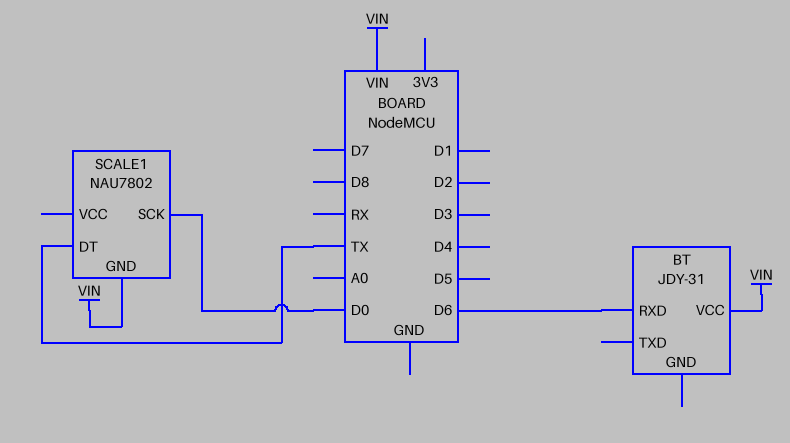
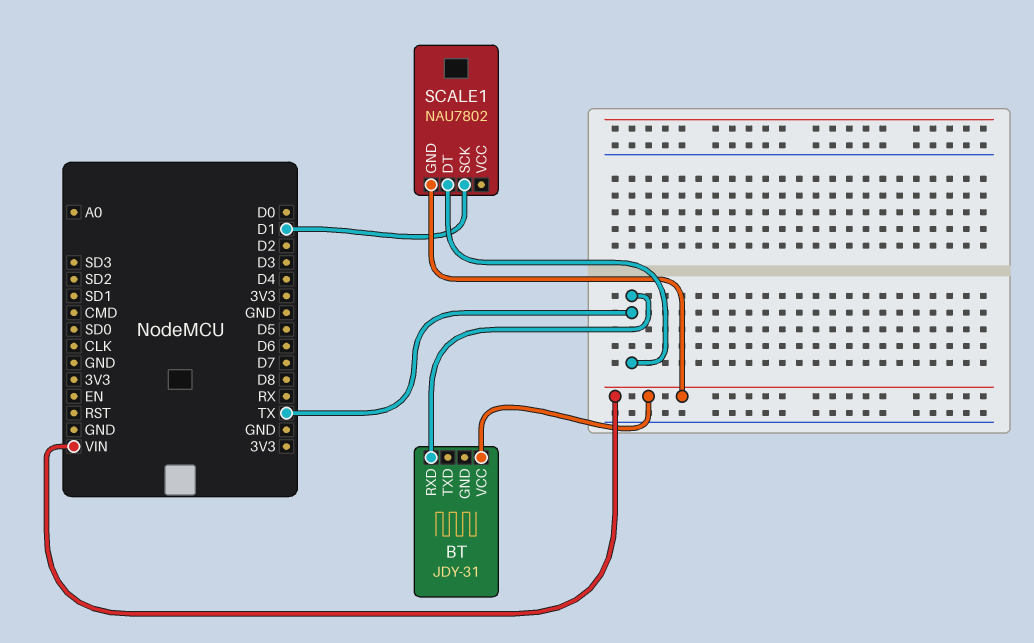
BT pin RXD: D6 -> TX
SCALE1 pin SCK: D0 -> D1

